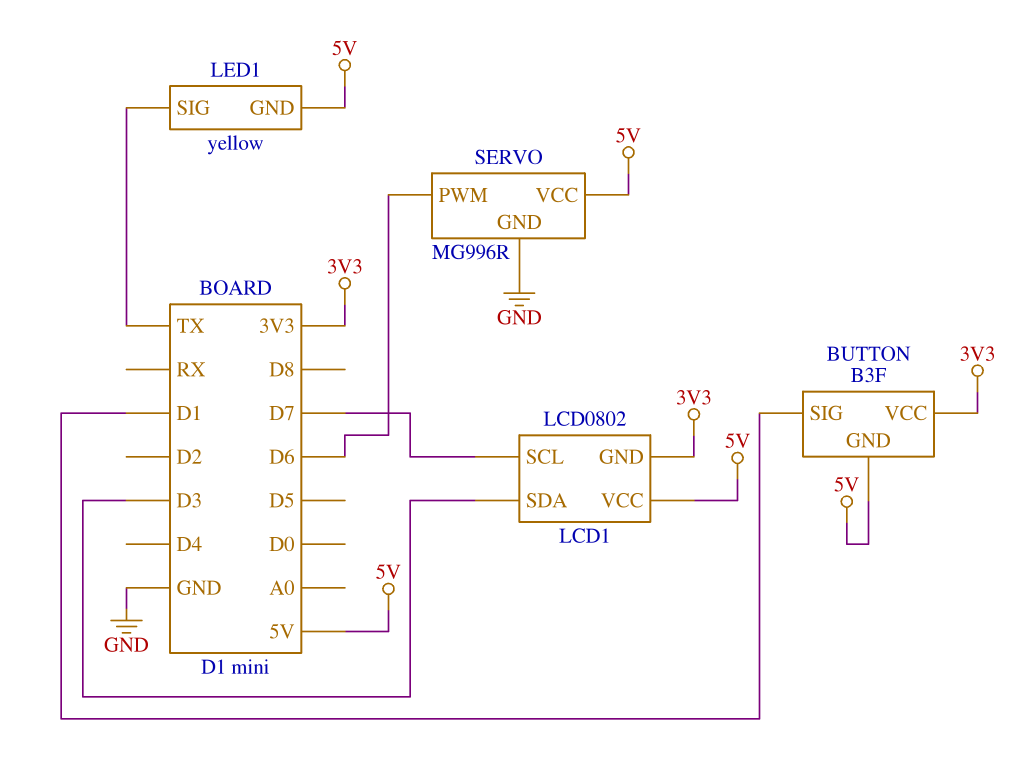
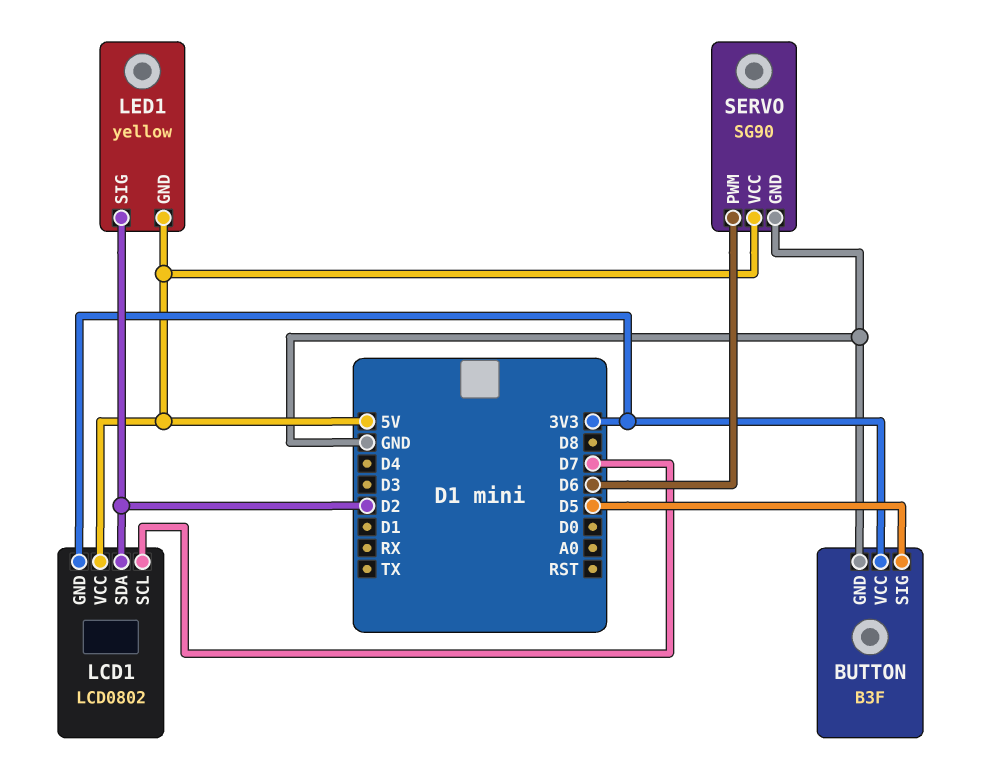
BUTTON pin GND: 5V -> GND
BUTTON pin SIG: D1 -> D5
LCD1 pin SDA: D3 -> D2
LED1 pin SIG: TX -> D2
SERVO: MG996R -> SG90

